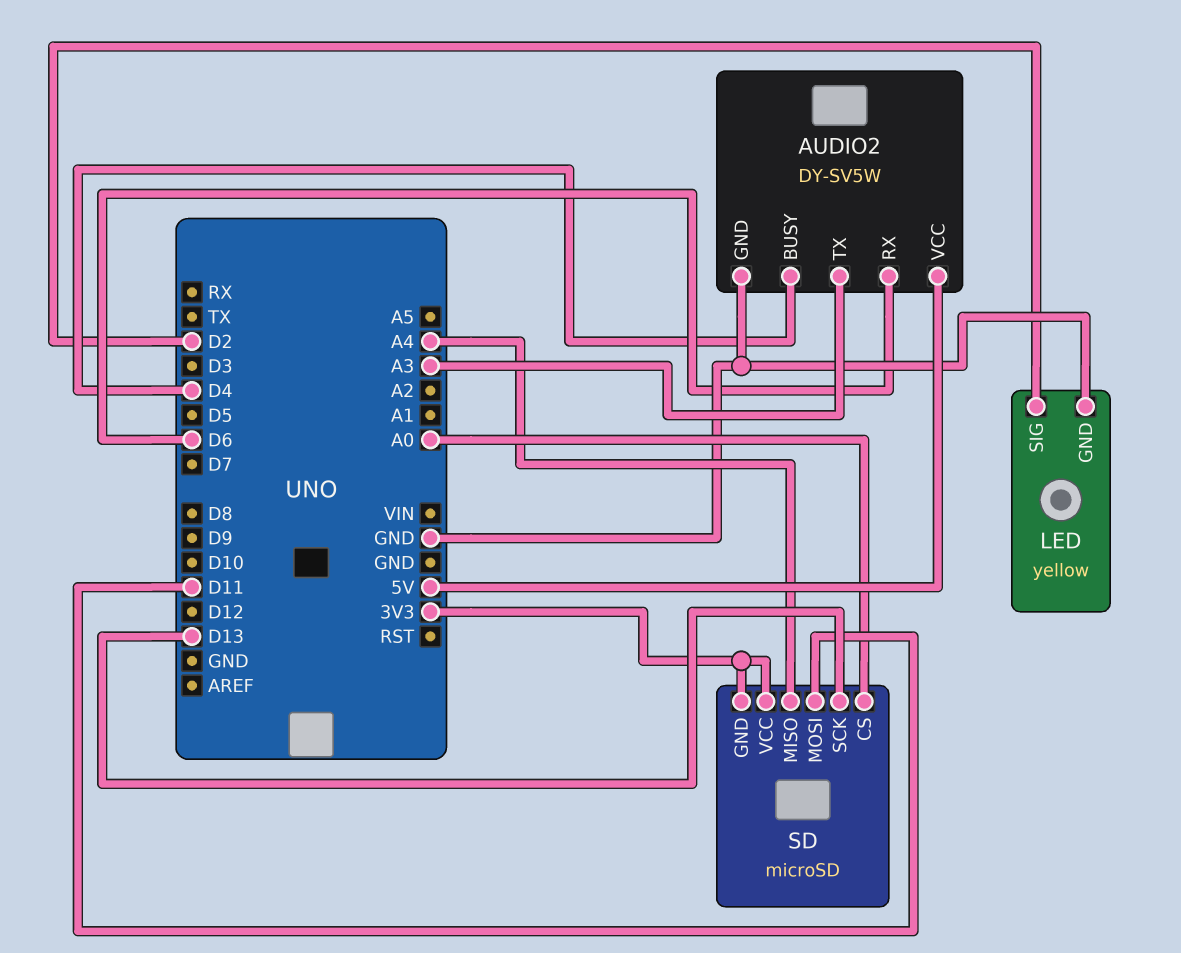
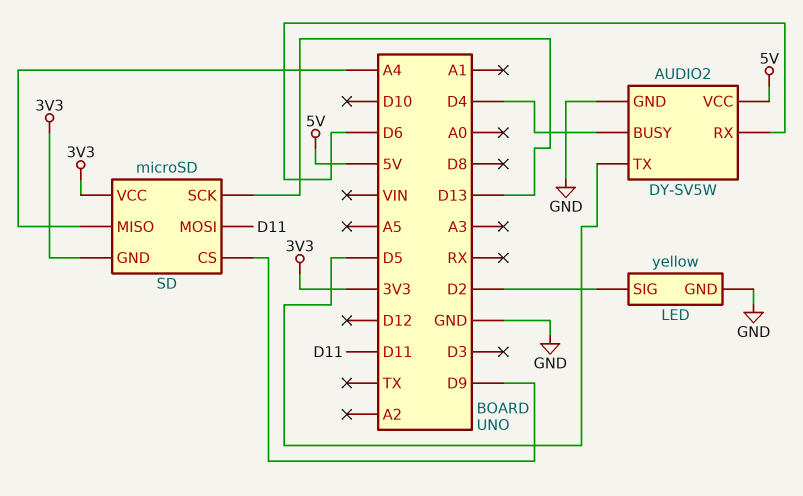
AUDIO2 pin TX: A3 -> D5
SD pin CS: A0 -> D9

